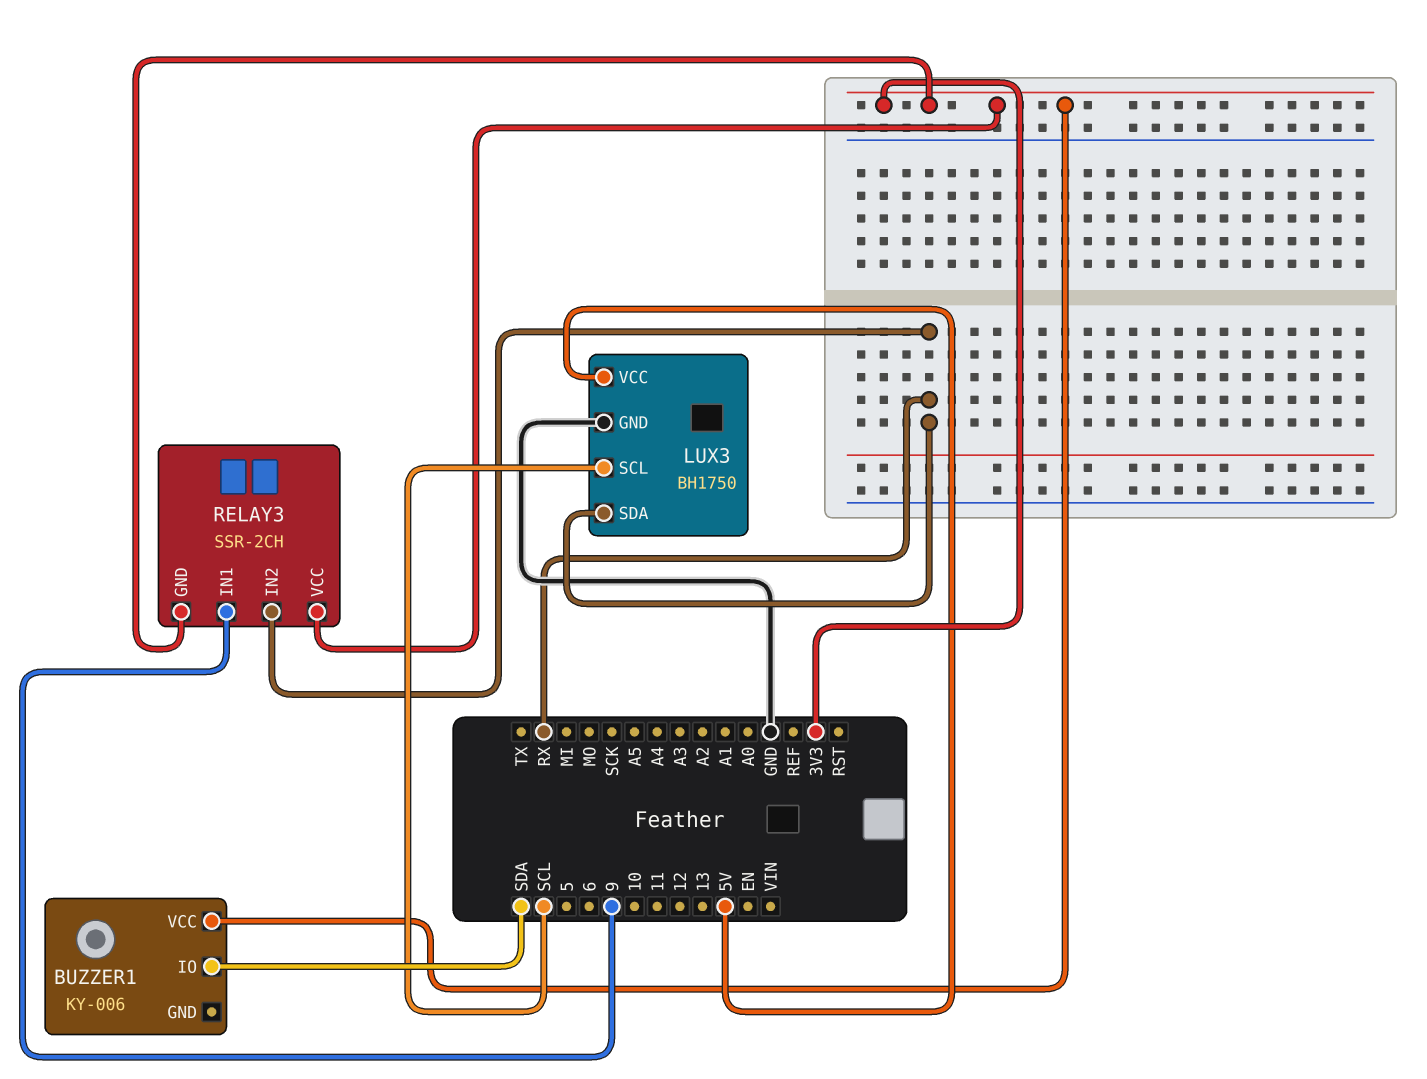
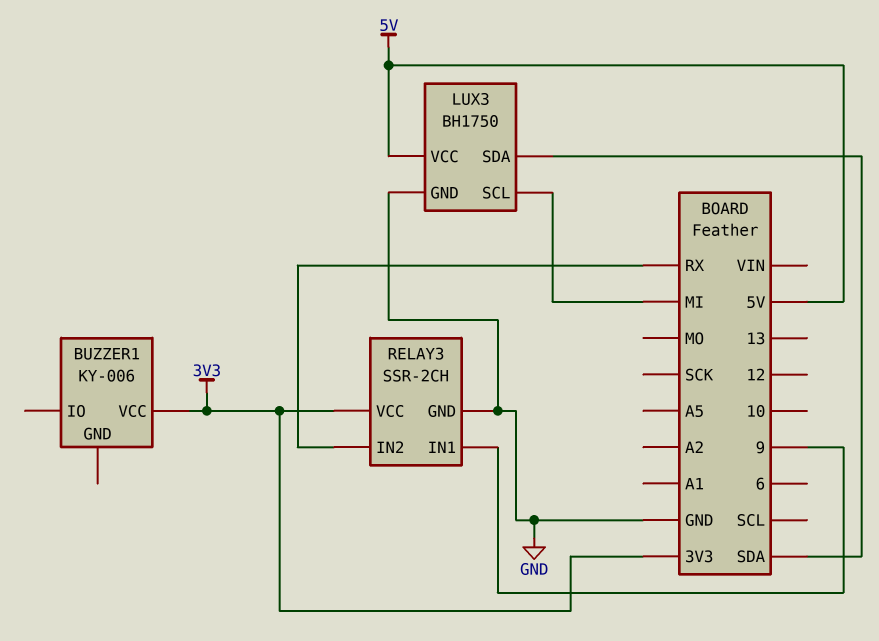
BUZZER1 pin IO: SDA -> none
LUX3 pin SCL: SCL -> MI
LUX3 pin SDA: RX -> SDA
RELAY3 pin GND: 3V3 -> GND

